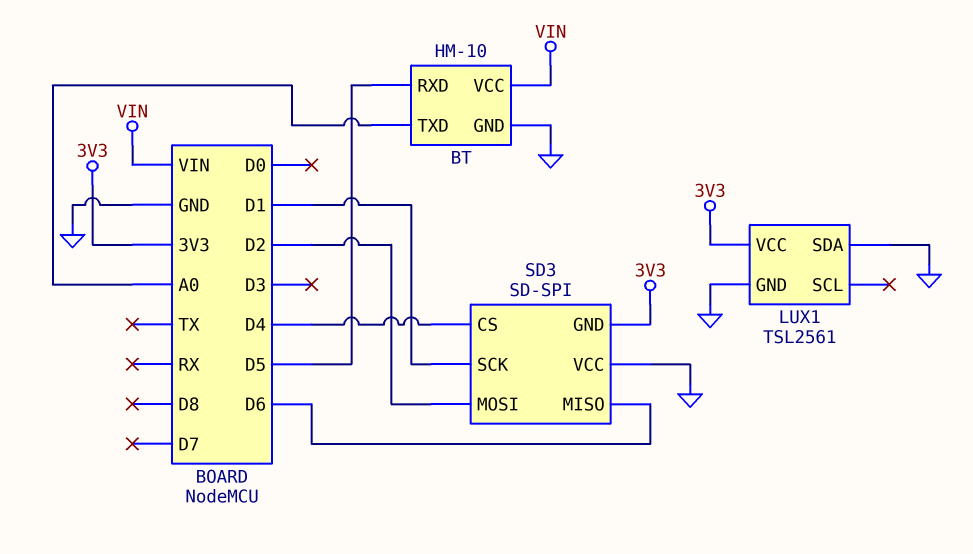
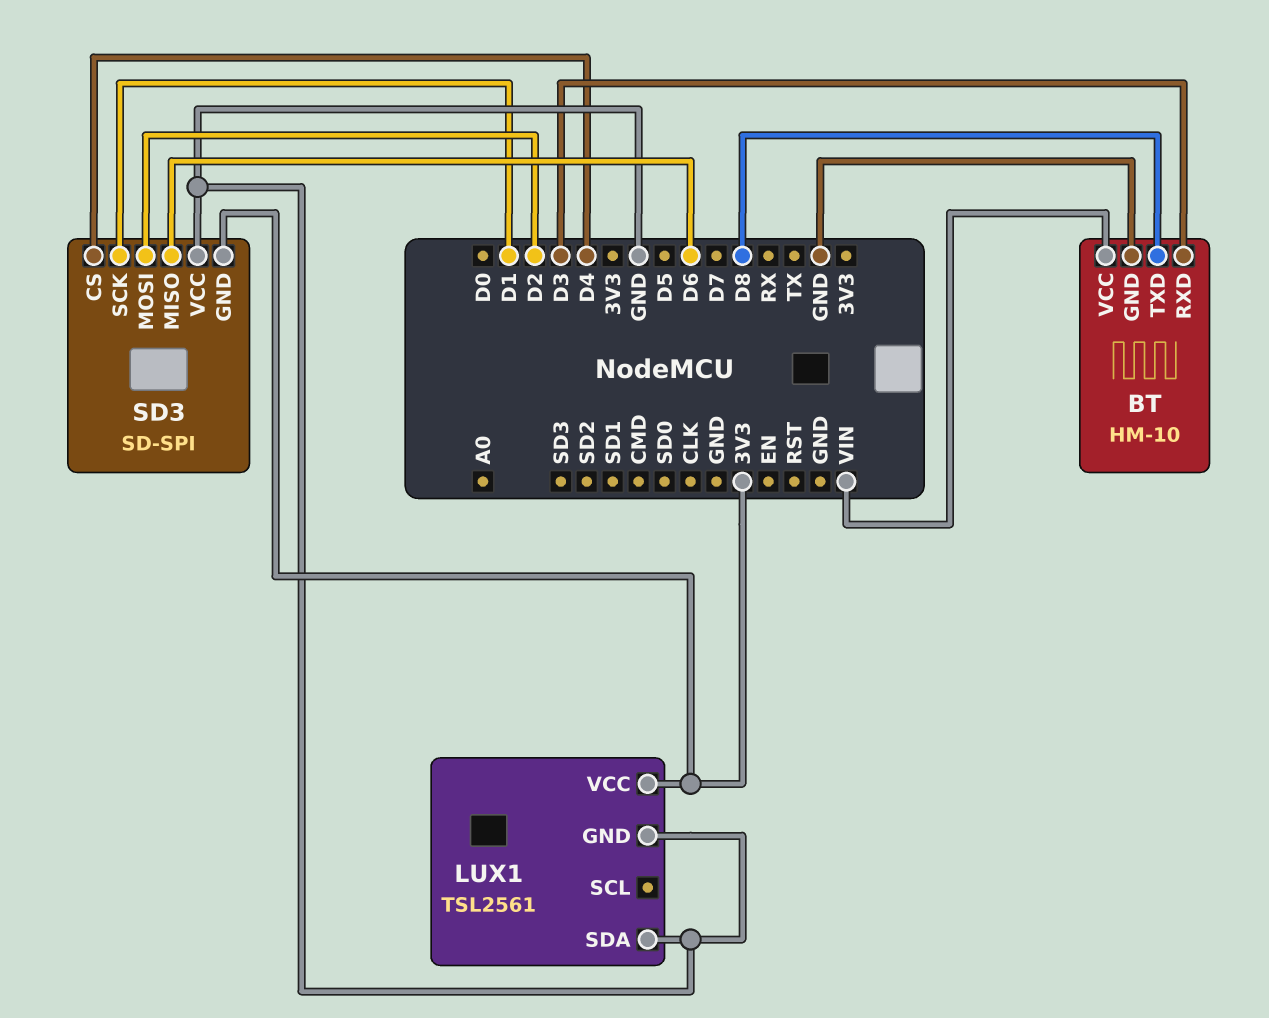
BT pin RXD: D5 -> D3
BT pin TXD: A0 -> D8

